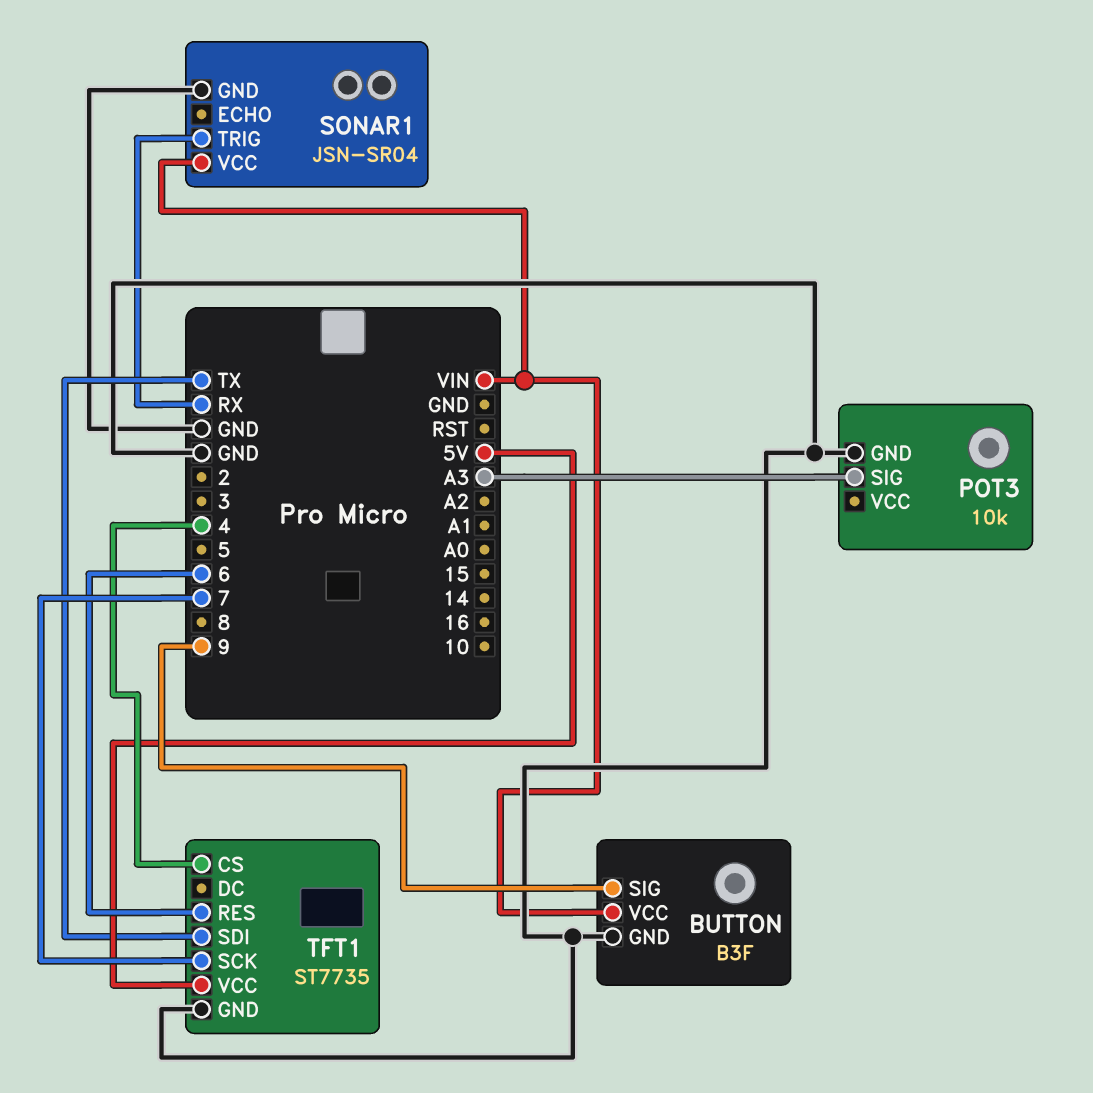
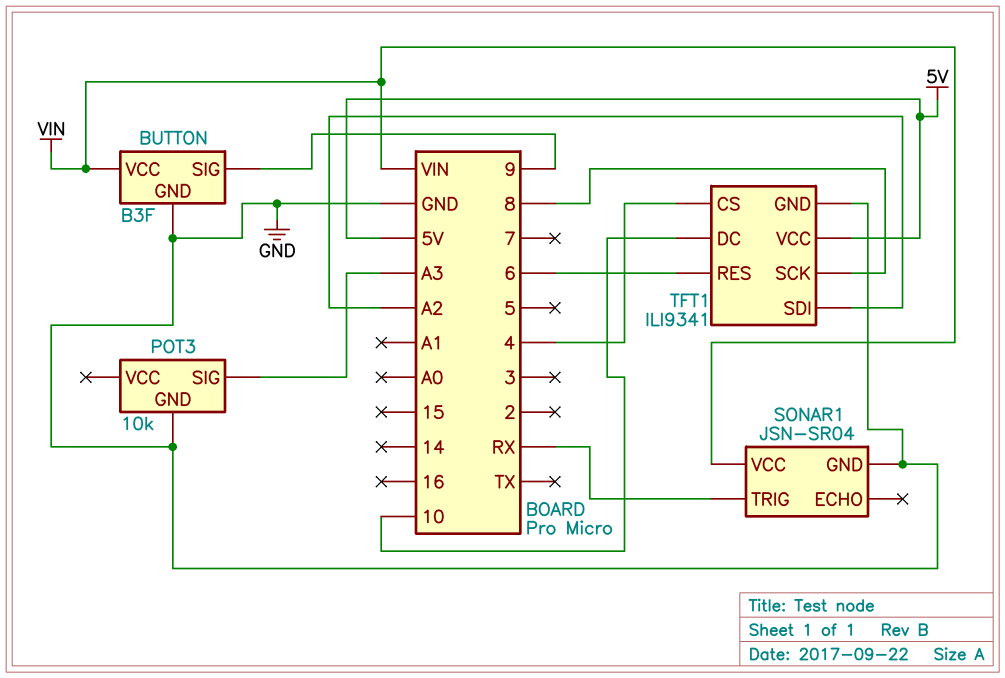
TFT1: ST7735 -> ILI9341
TFT1 pin DC: none -> 10
TFT1 pin SCK: 7 -> 8
TFT1 pin SDI: TX -> A2

